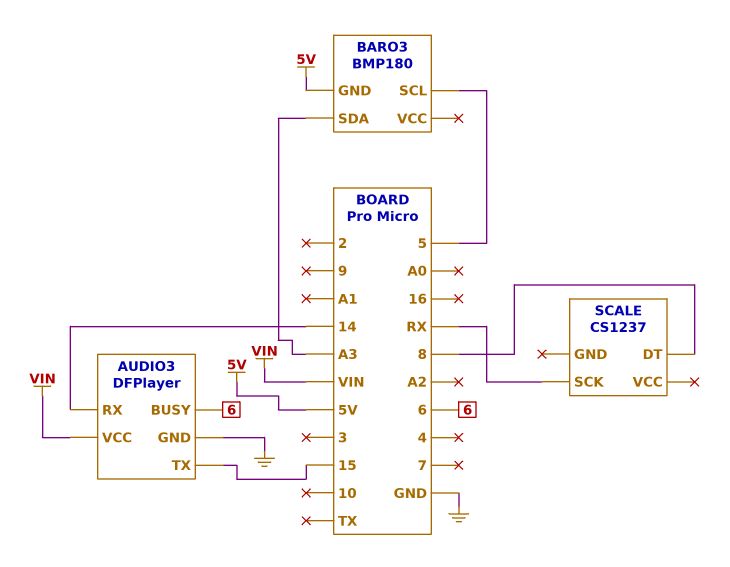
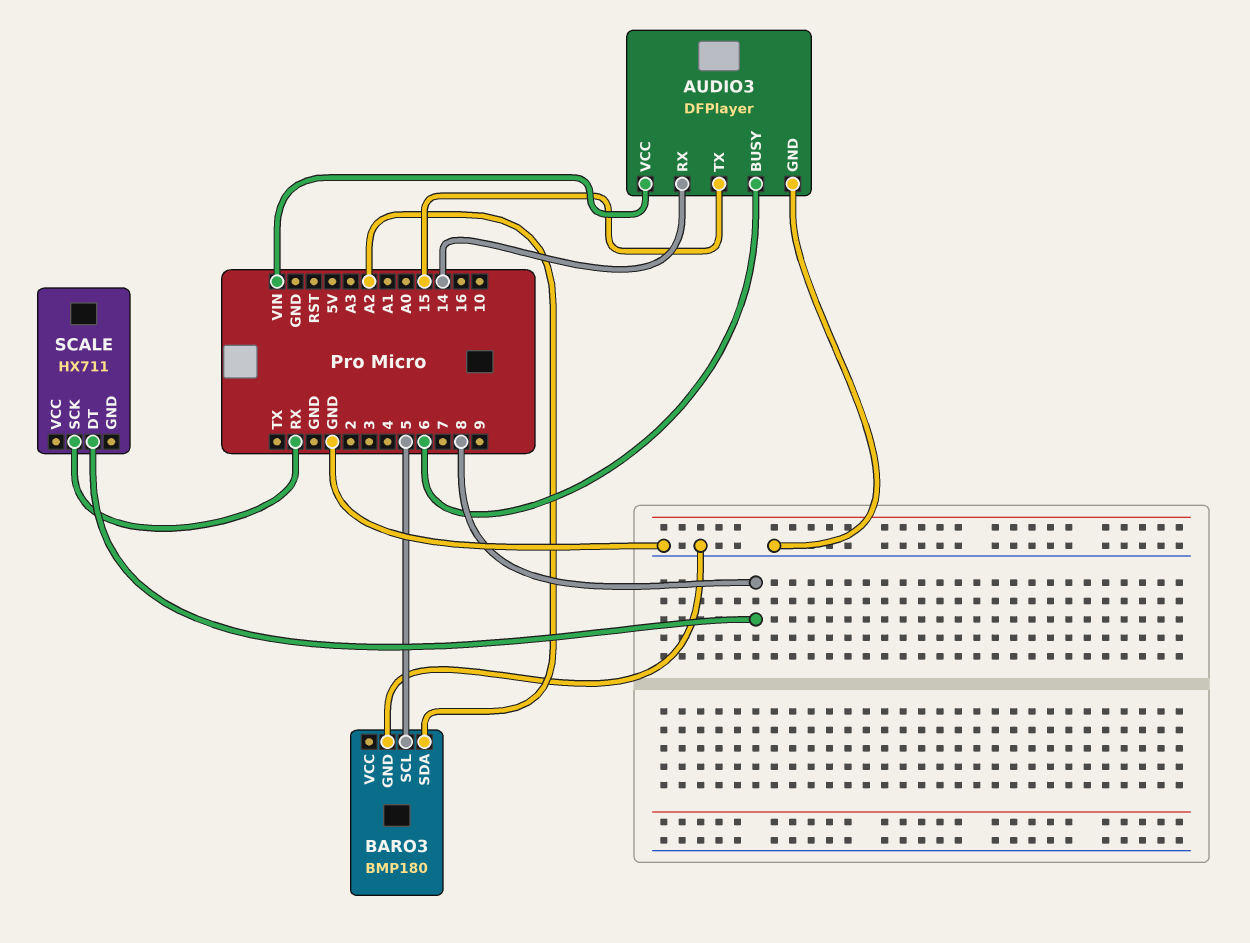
BARO3 pin GND: 5V -> GND
BARO3 pin SDA: A3 -> A2
SCALE: CS1237 -> HX711

